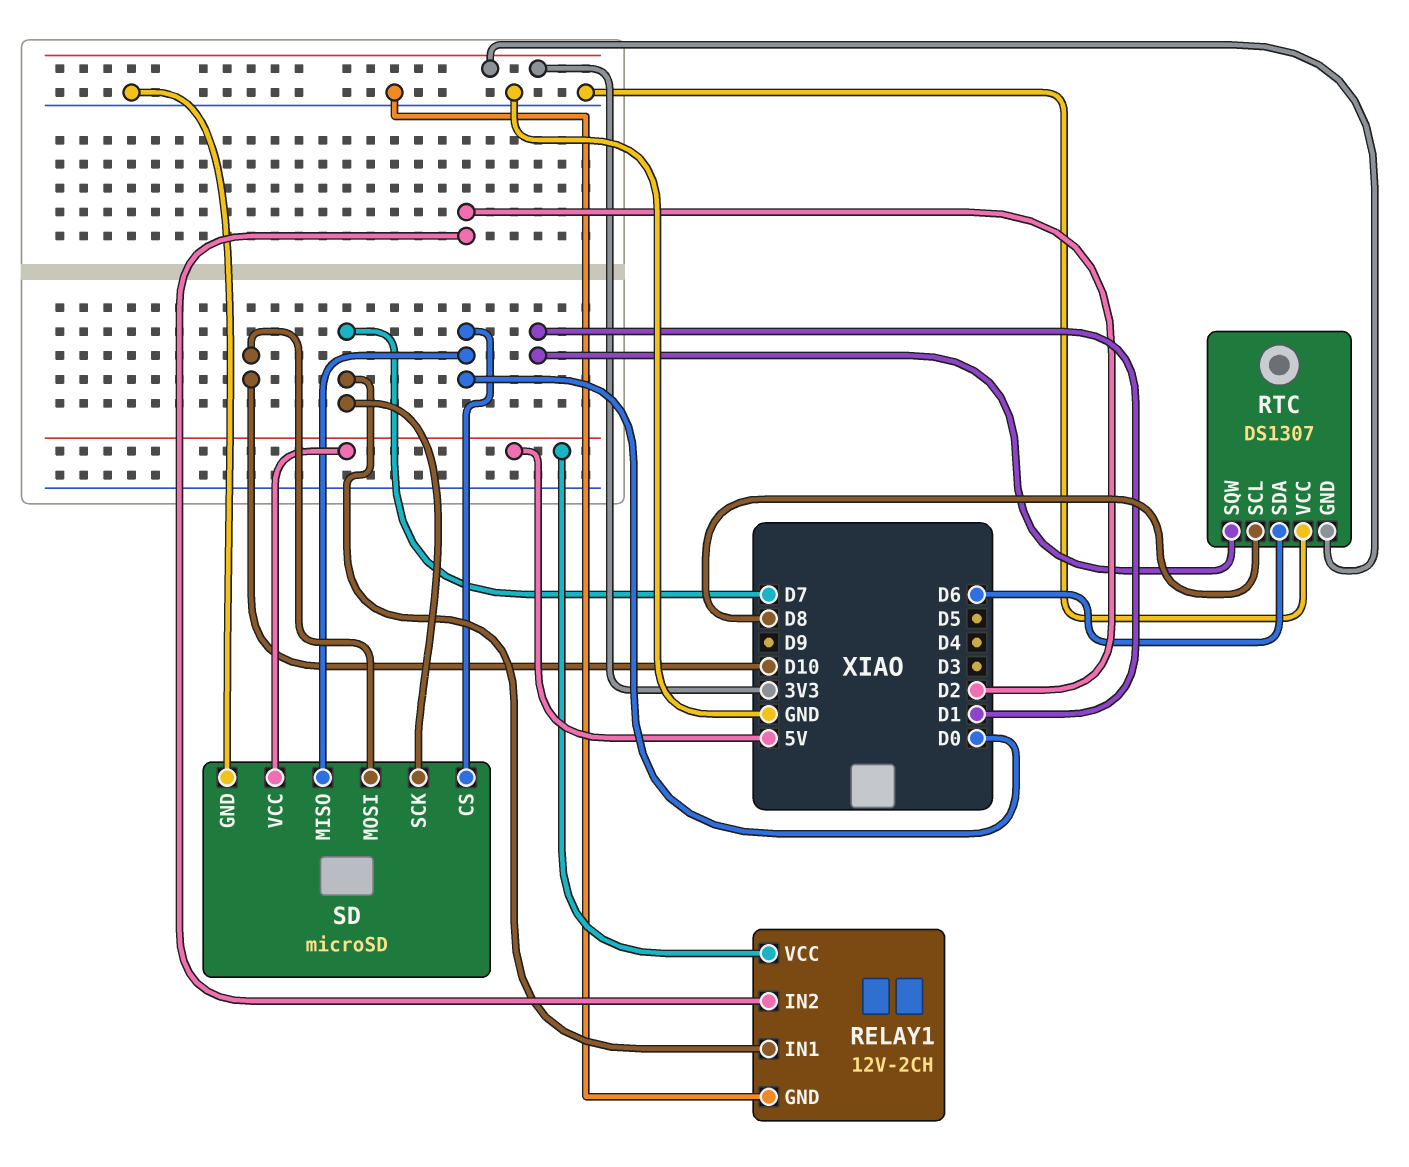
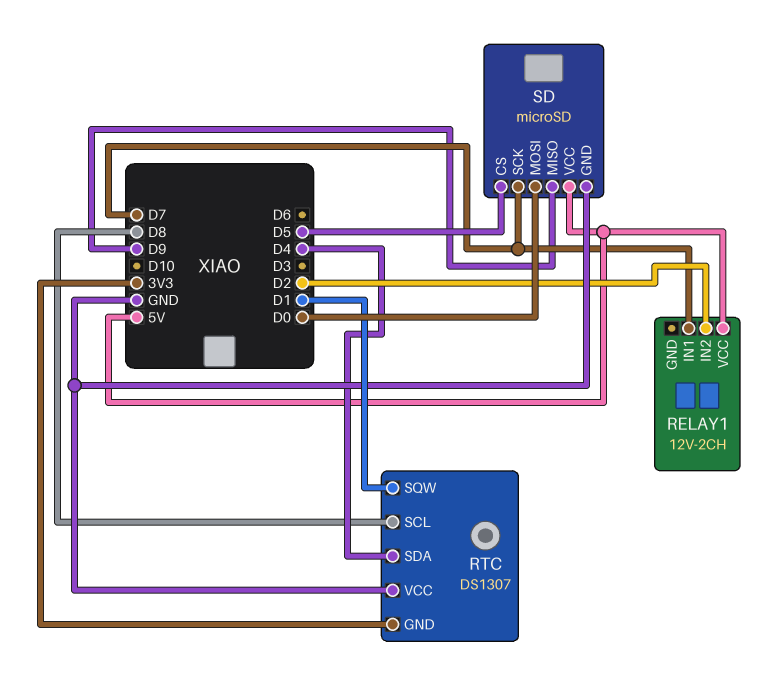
RELAY1 pin GND: GND -> none
RTC pin SDA: D6 -> D4
SD pin CS: D0 -> D5
SD pin MISO: D0 -> D9
SD pin MOSI: D10 -> D0

